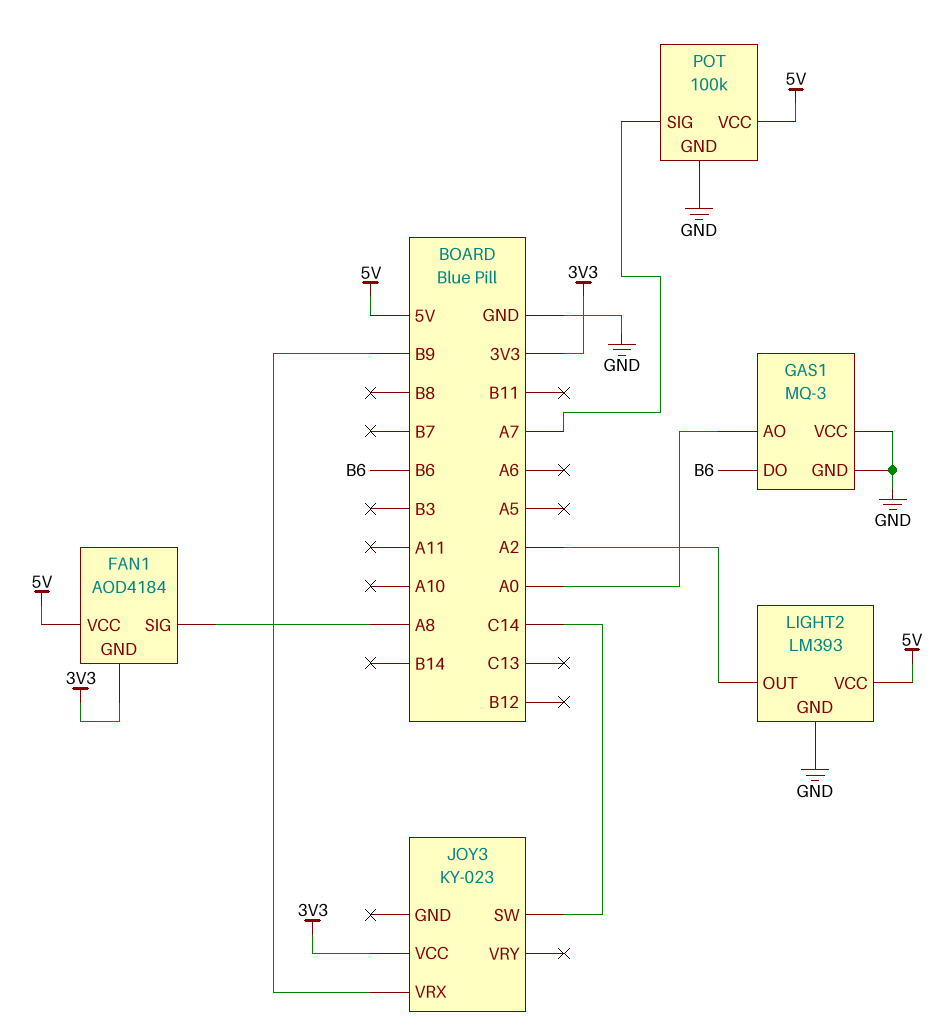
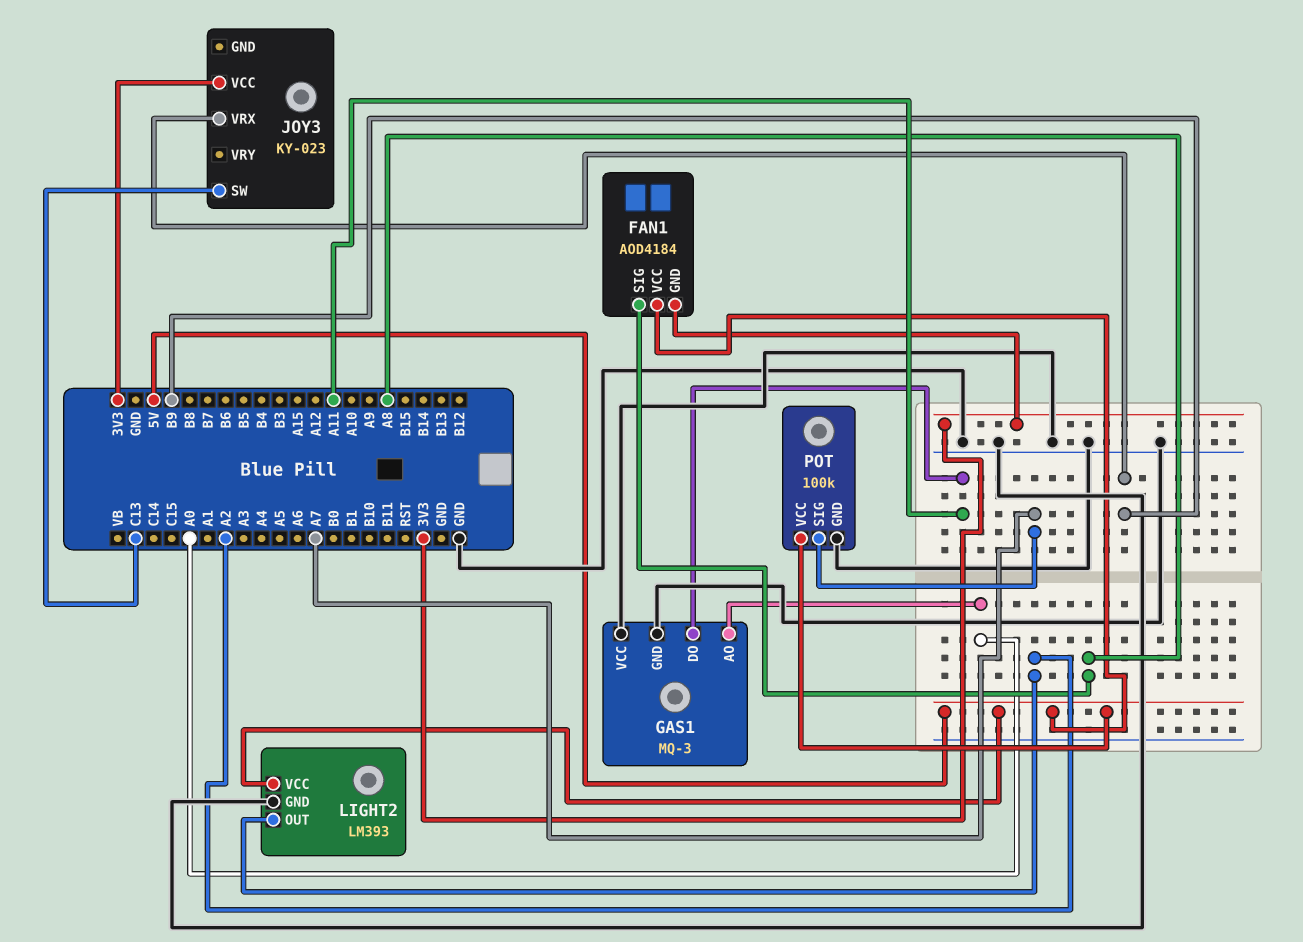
GAS1 pin DO: B6 -> A11
JOY3 pin SW: C14 -> C13

